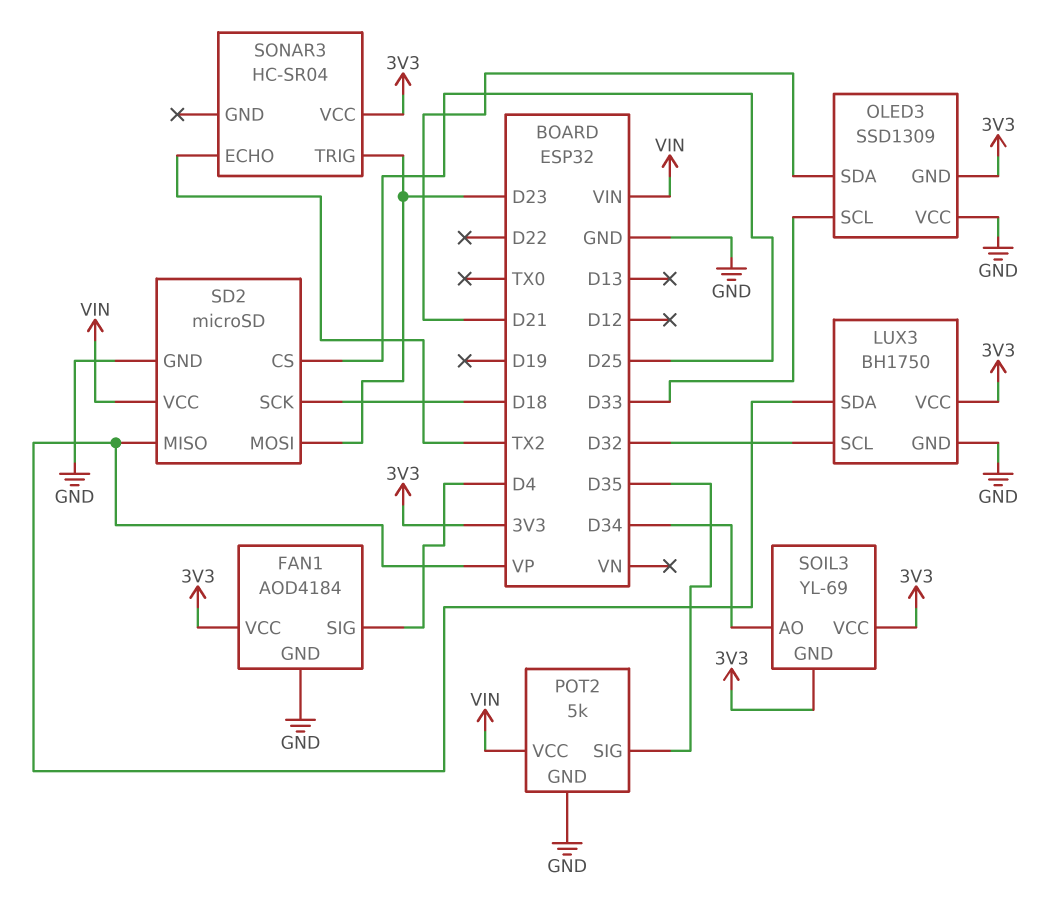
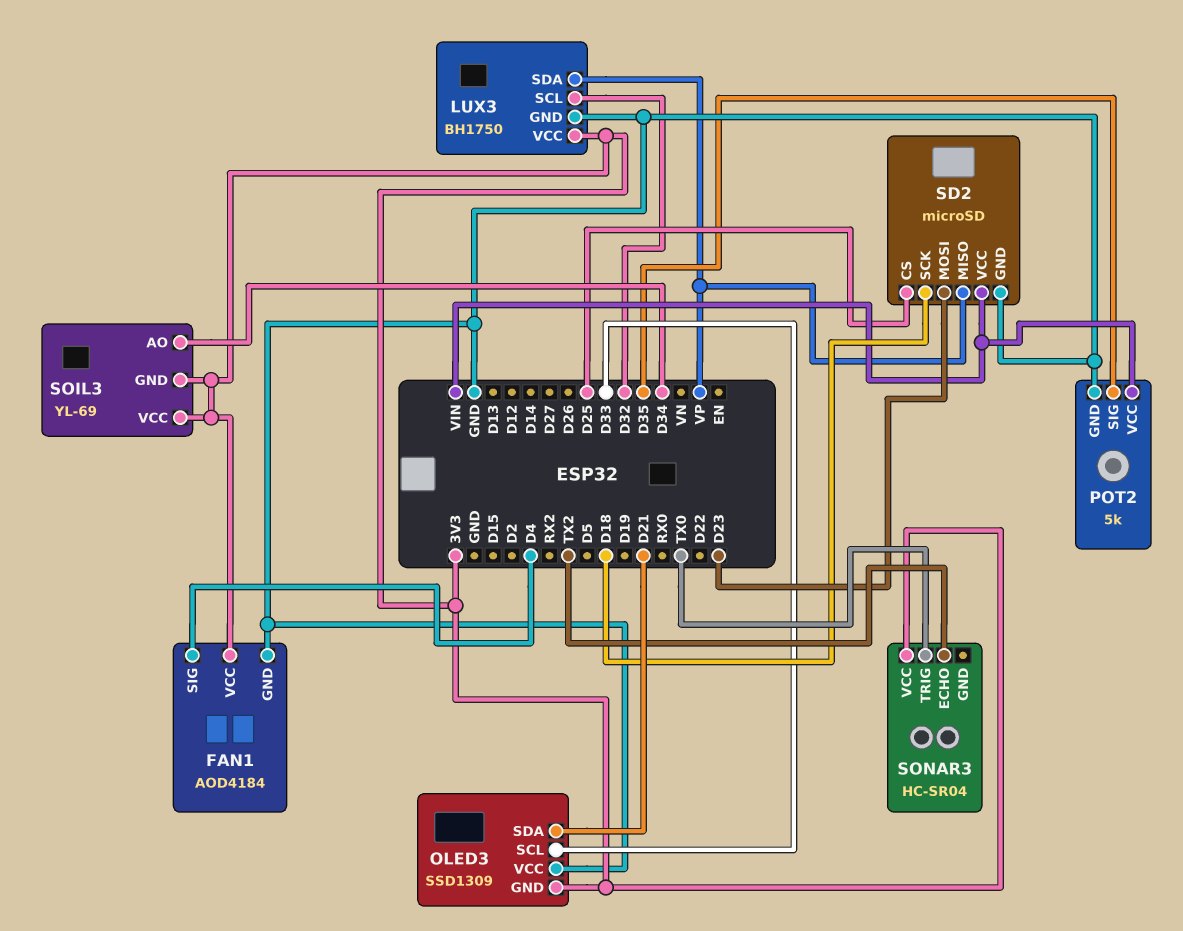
SONAR3 pin TRIG: D23 -> TX0

